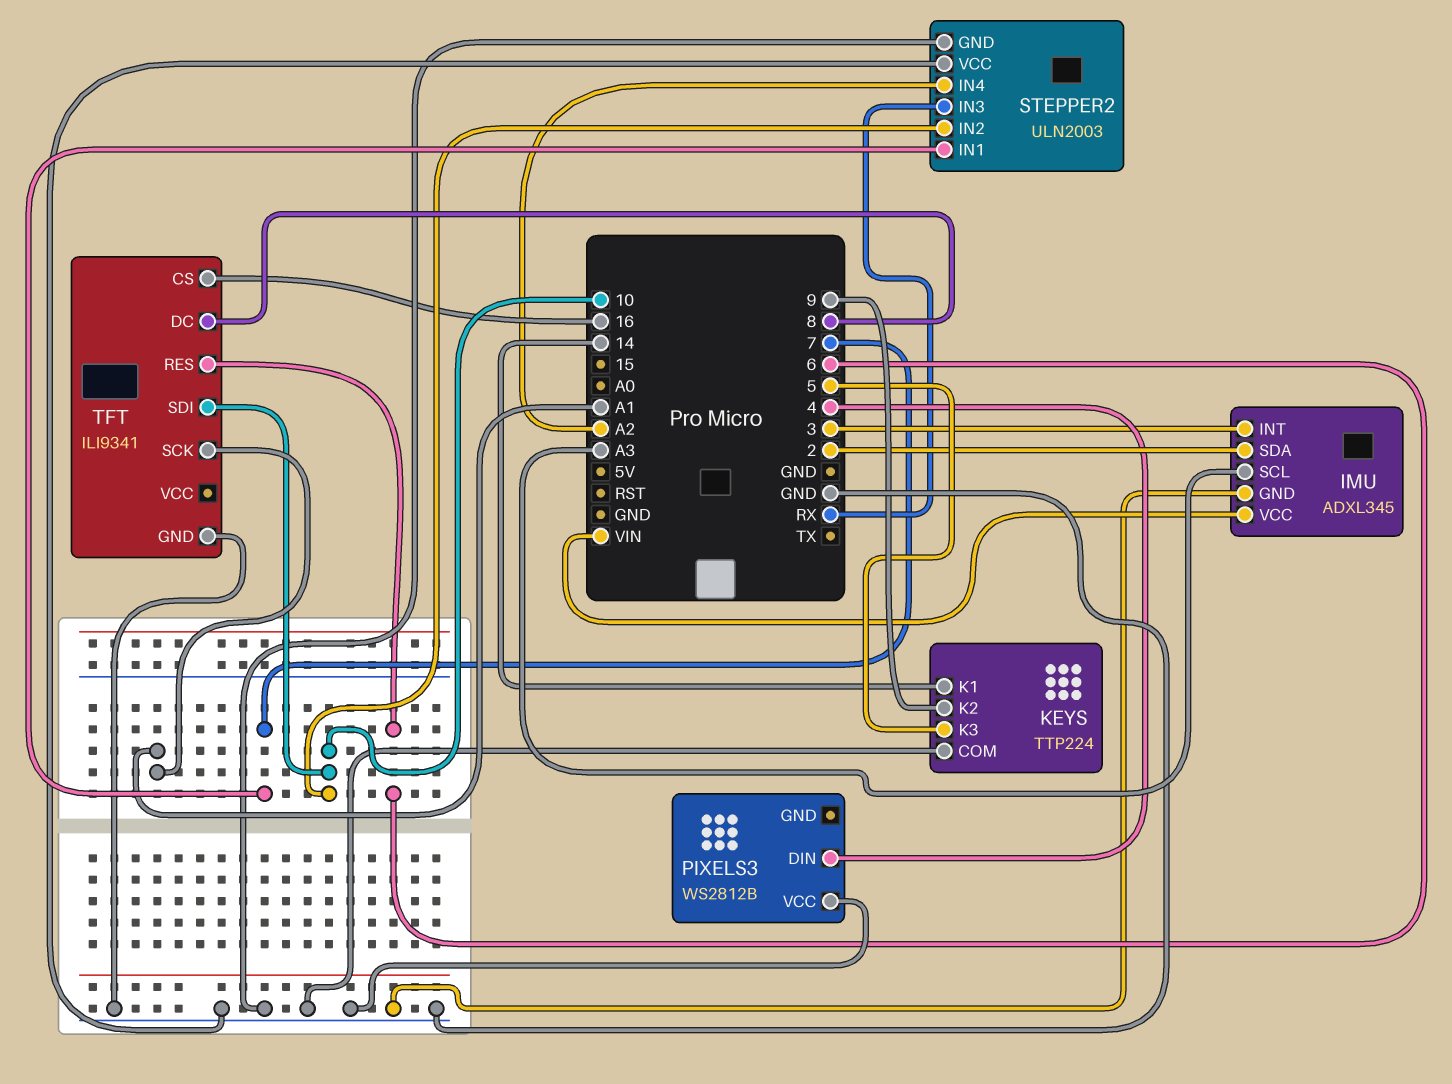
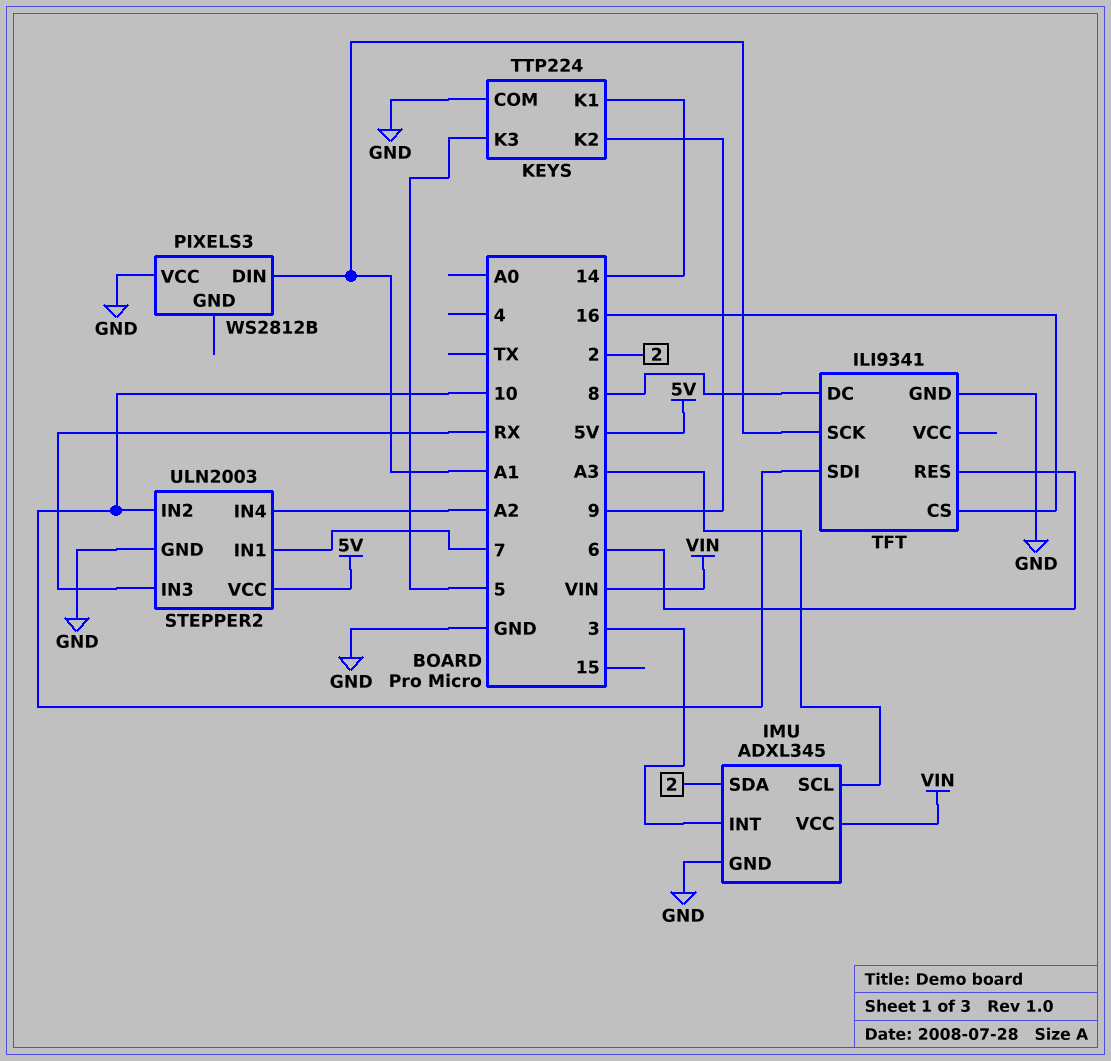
PIXELS3 pin DIN: 4 -> A1
STEPPER2 pin VCC: GND -> 5V

